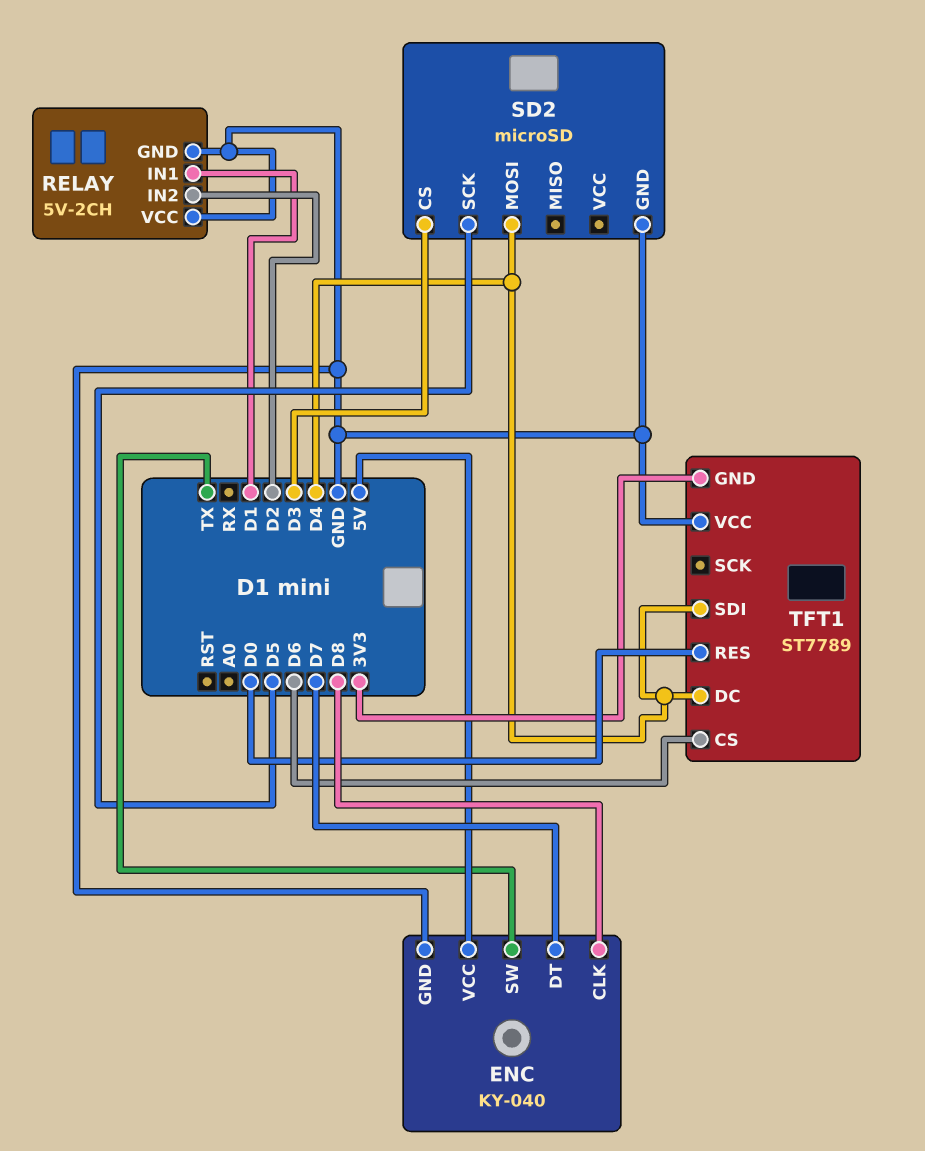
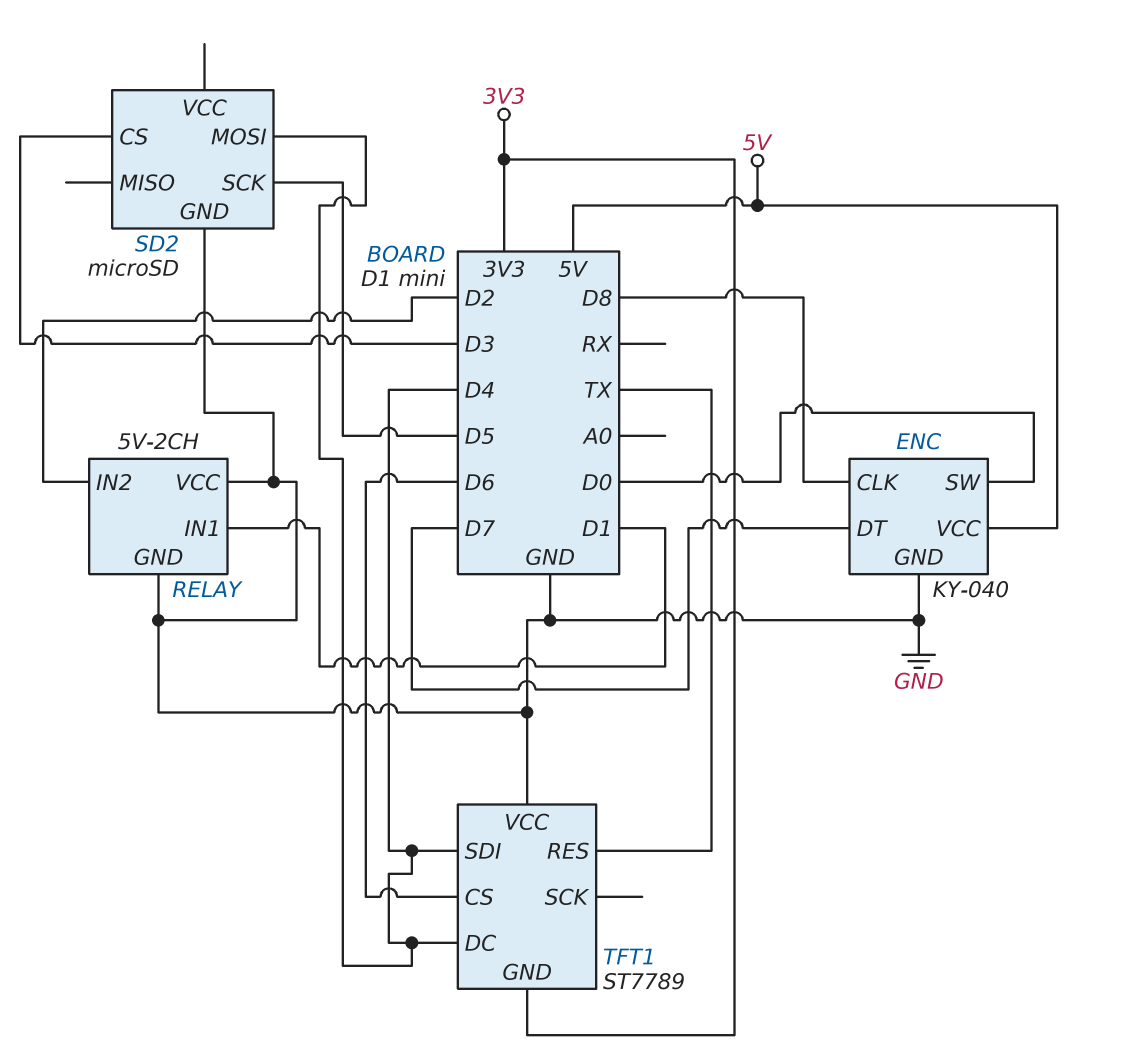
ENC pin SW: TX -> D0
TFT1 pin RES: D0 -> TX

